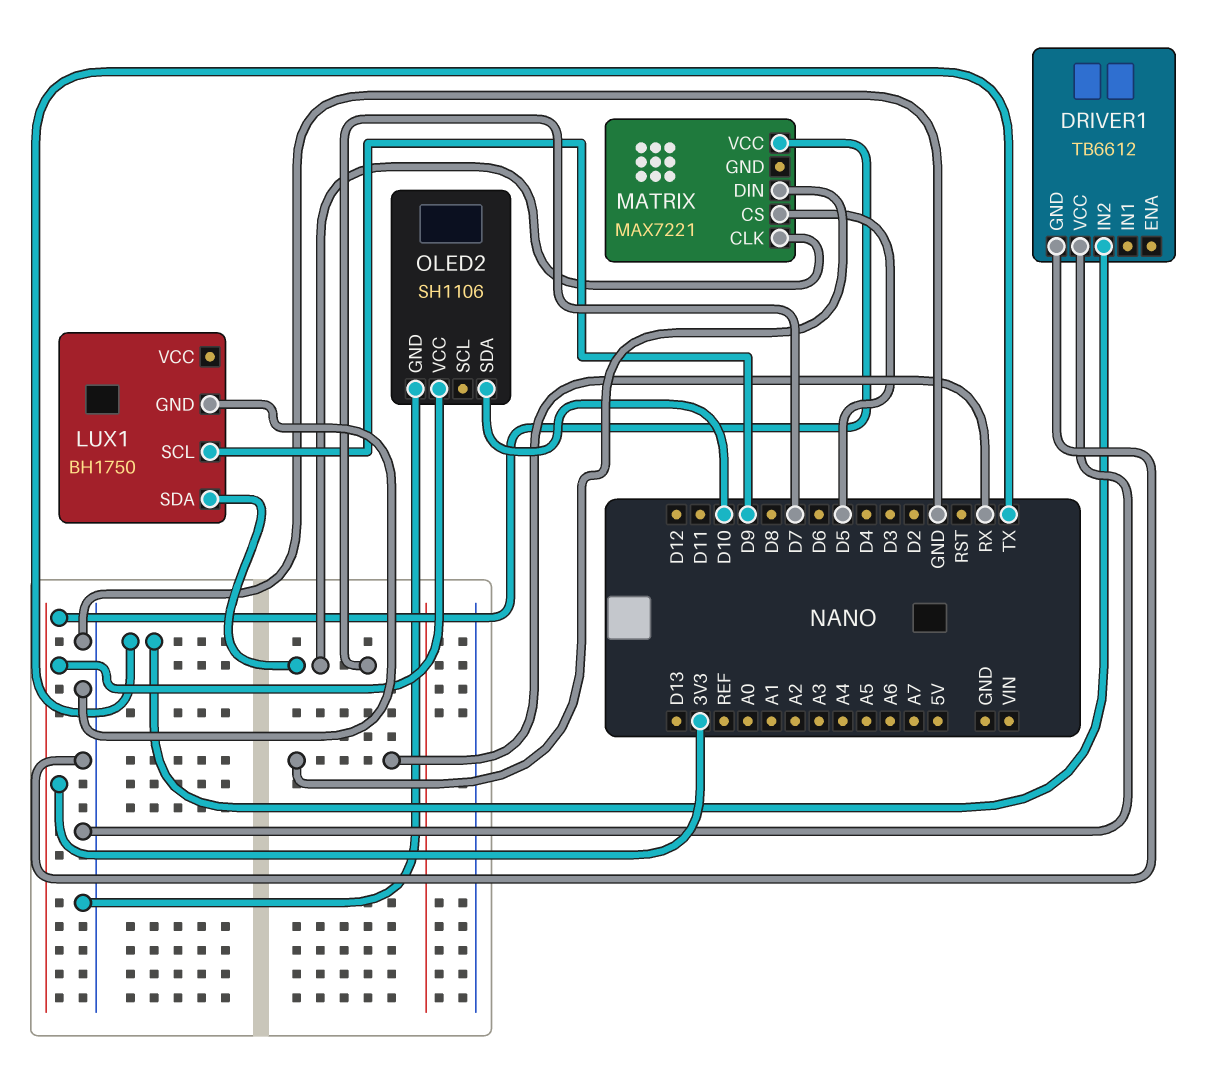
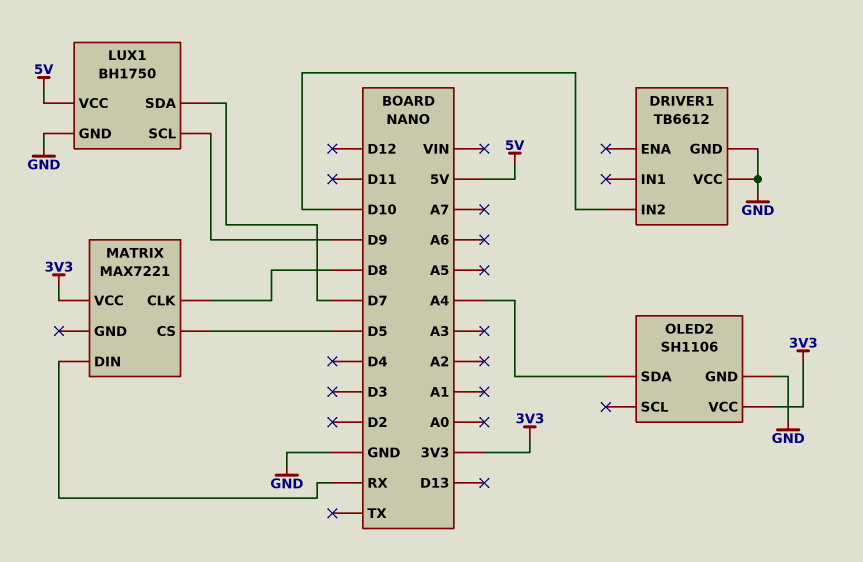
DRIVER1 pin IN2: TX -> D10
LUX1 pin VCC: none -> 5V
MATRIX pin CLK: D7 -> D8
OLED2 pin SDA: D10 -> A4

